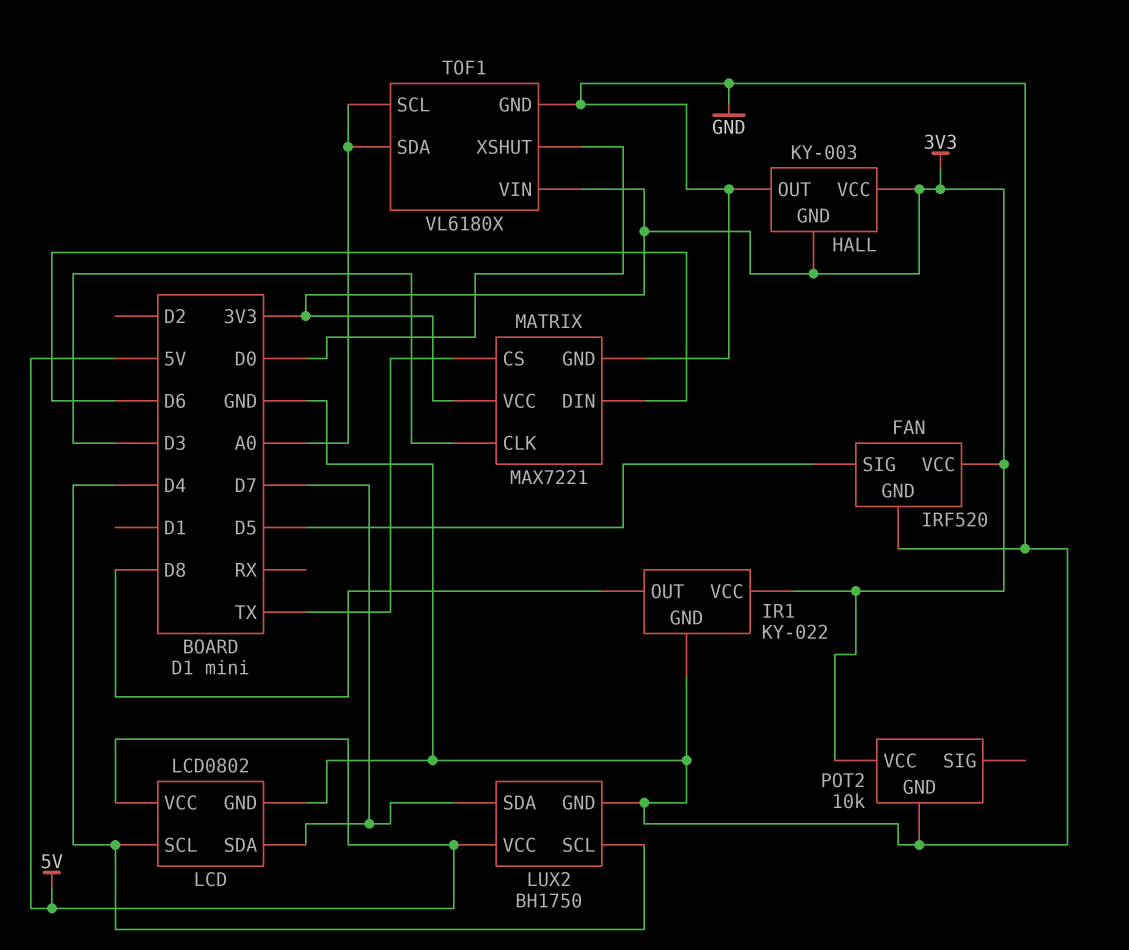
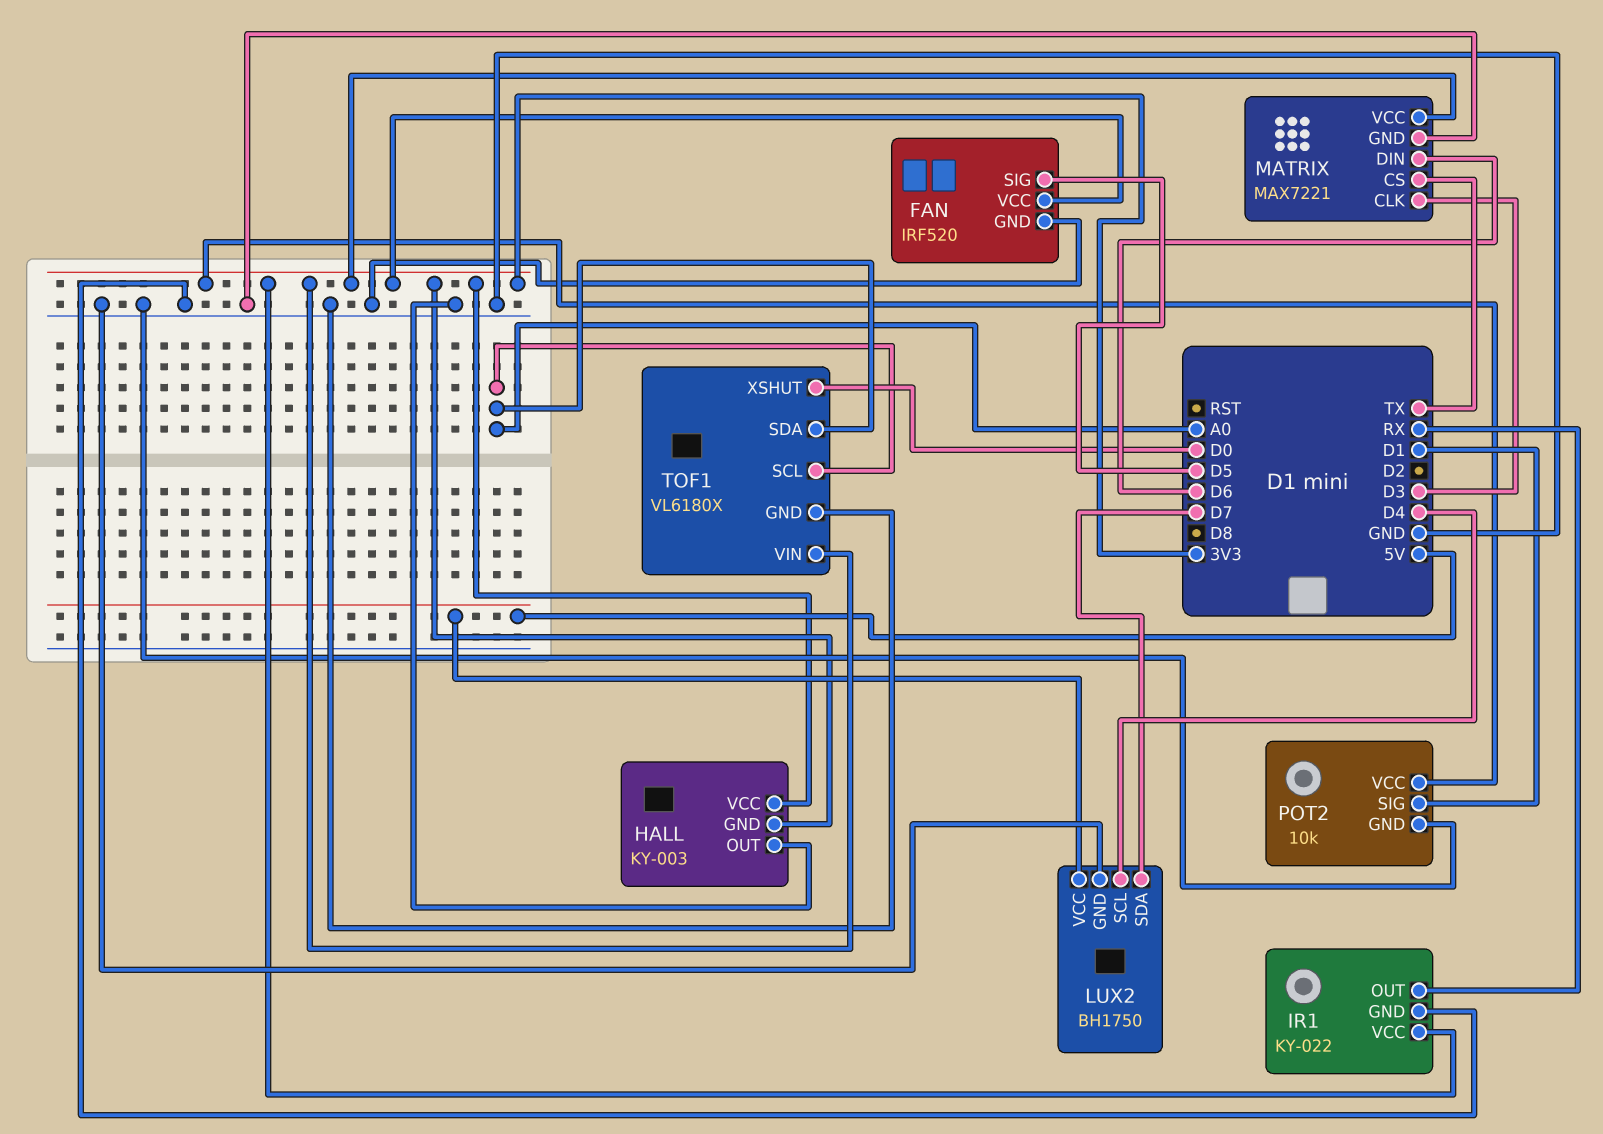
IR1 pin OUT: D8 -> RX
LCD: LCD0802 -> none
LCD pin GND: GND -> none
LCD pin SCL: D4 -> none
LCD pin SDA: D7 -> none
LCD pin VCC: 5V -> none
POT2 pin SIG: none -> D1

